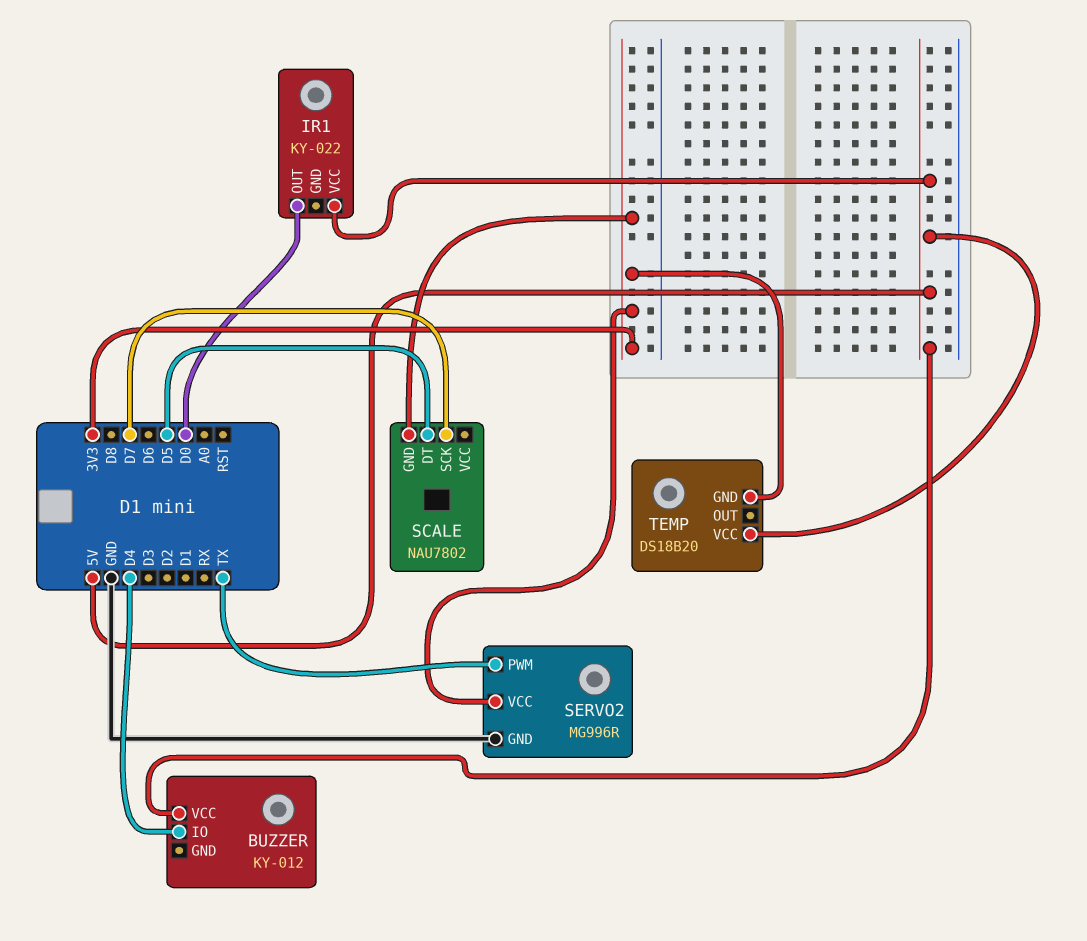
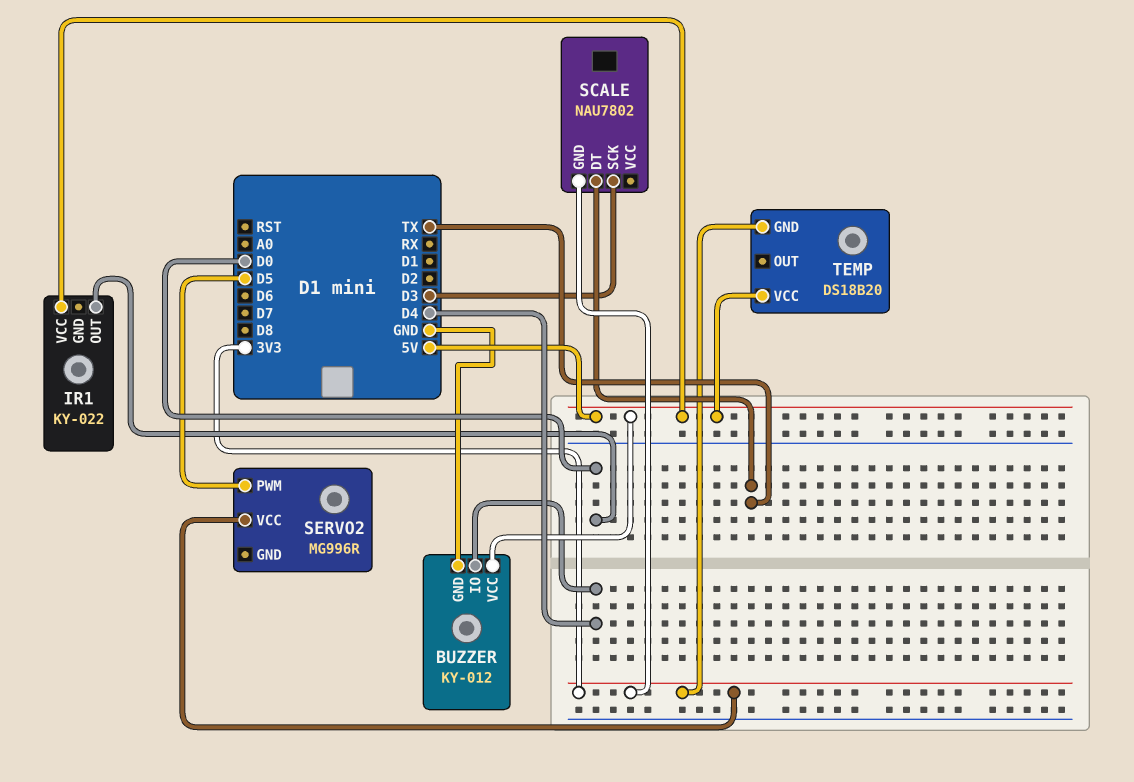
BUZZER pin GND: none -> GND
SCALE pin DT: D5 -> TX
SCALE pin SCK: D7 -> D3
SERVO2 pin GND: GND -> none
SERVO2 pin PWM: TX -> D5

